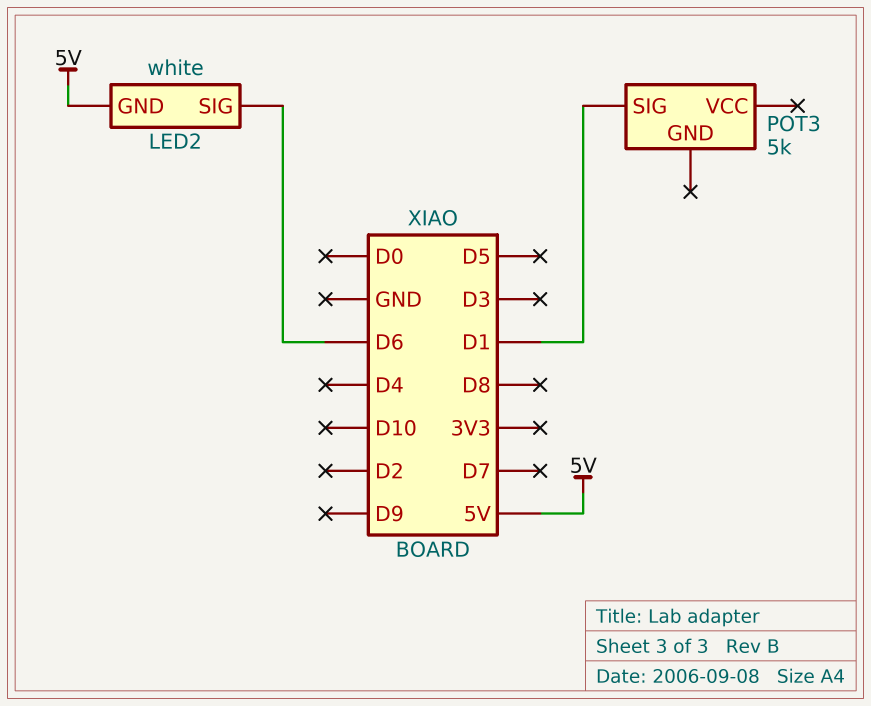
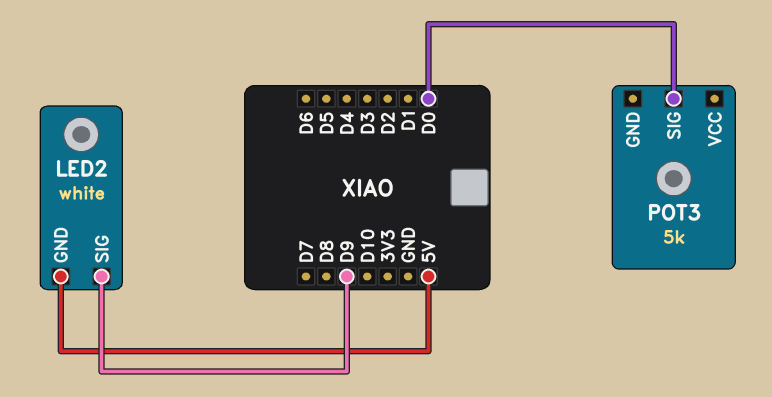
LED2 pin SIG: D6 -> D9
POT3 pin SIG: D1 -> D0

